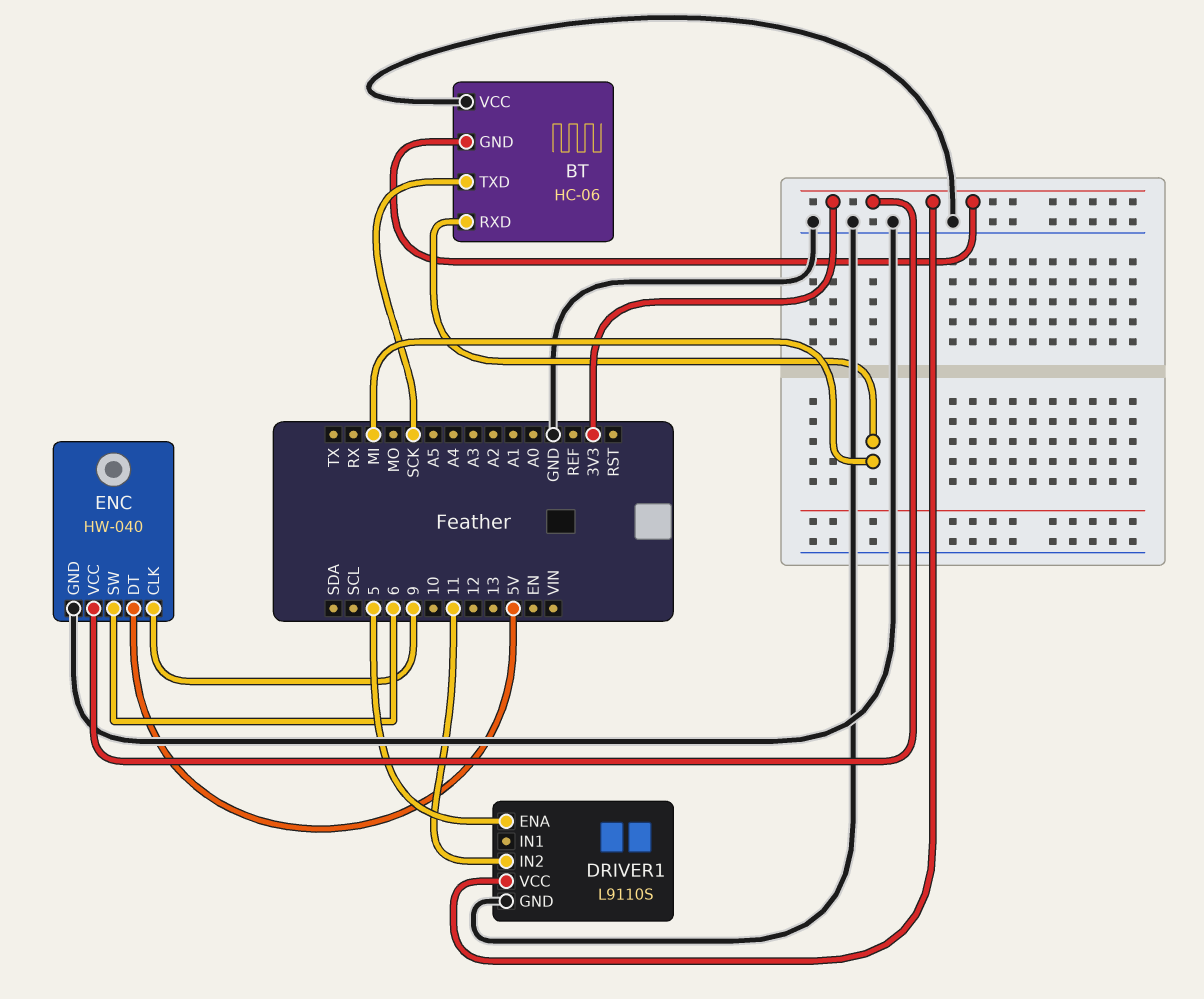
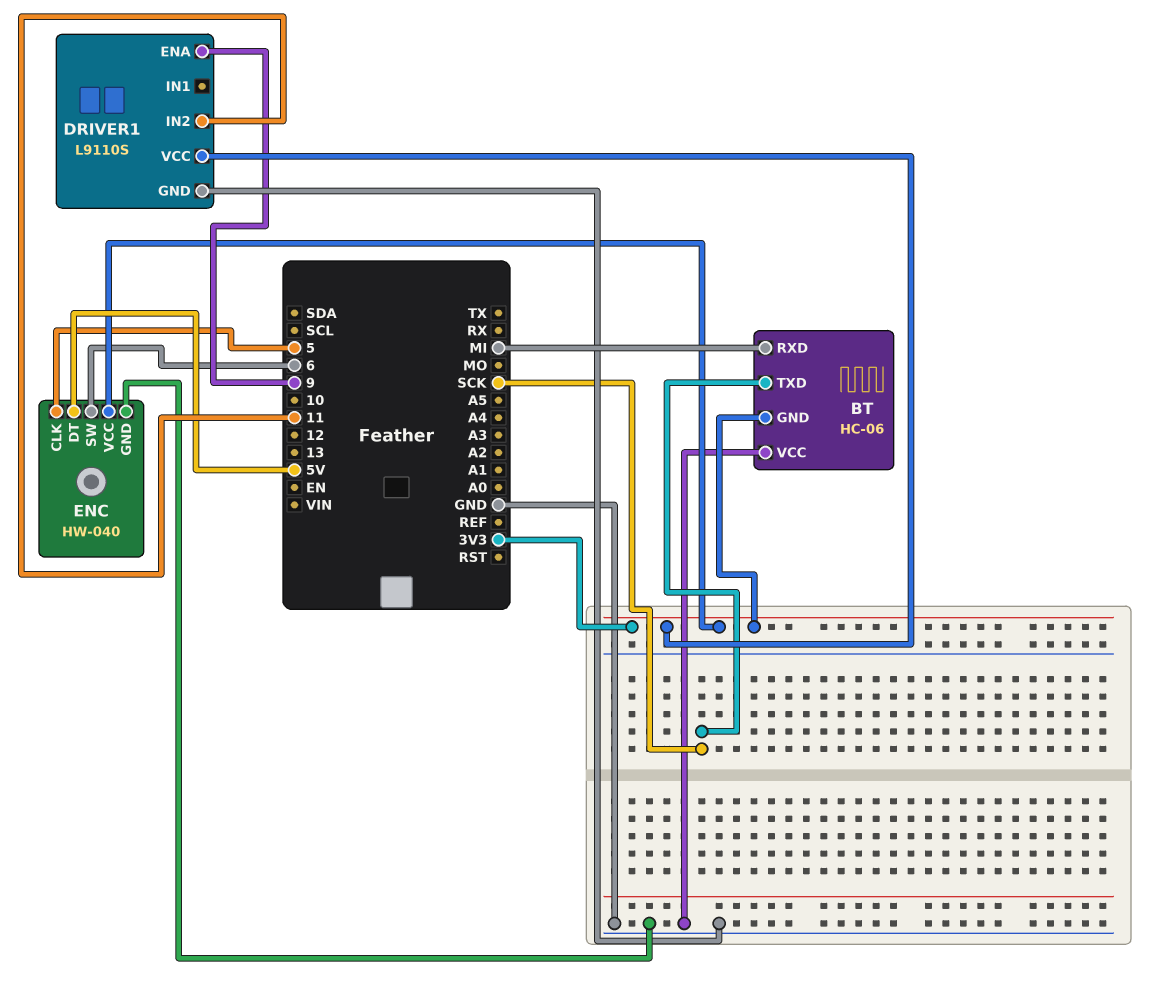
DRIVER1 pin ENA: 5 -> 9
ENC pin CLK: 9 -> 5

